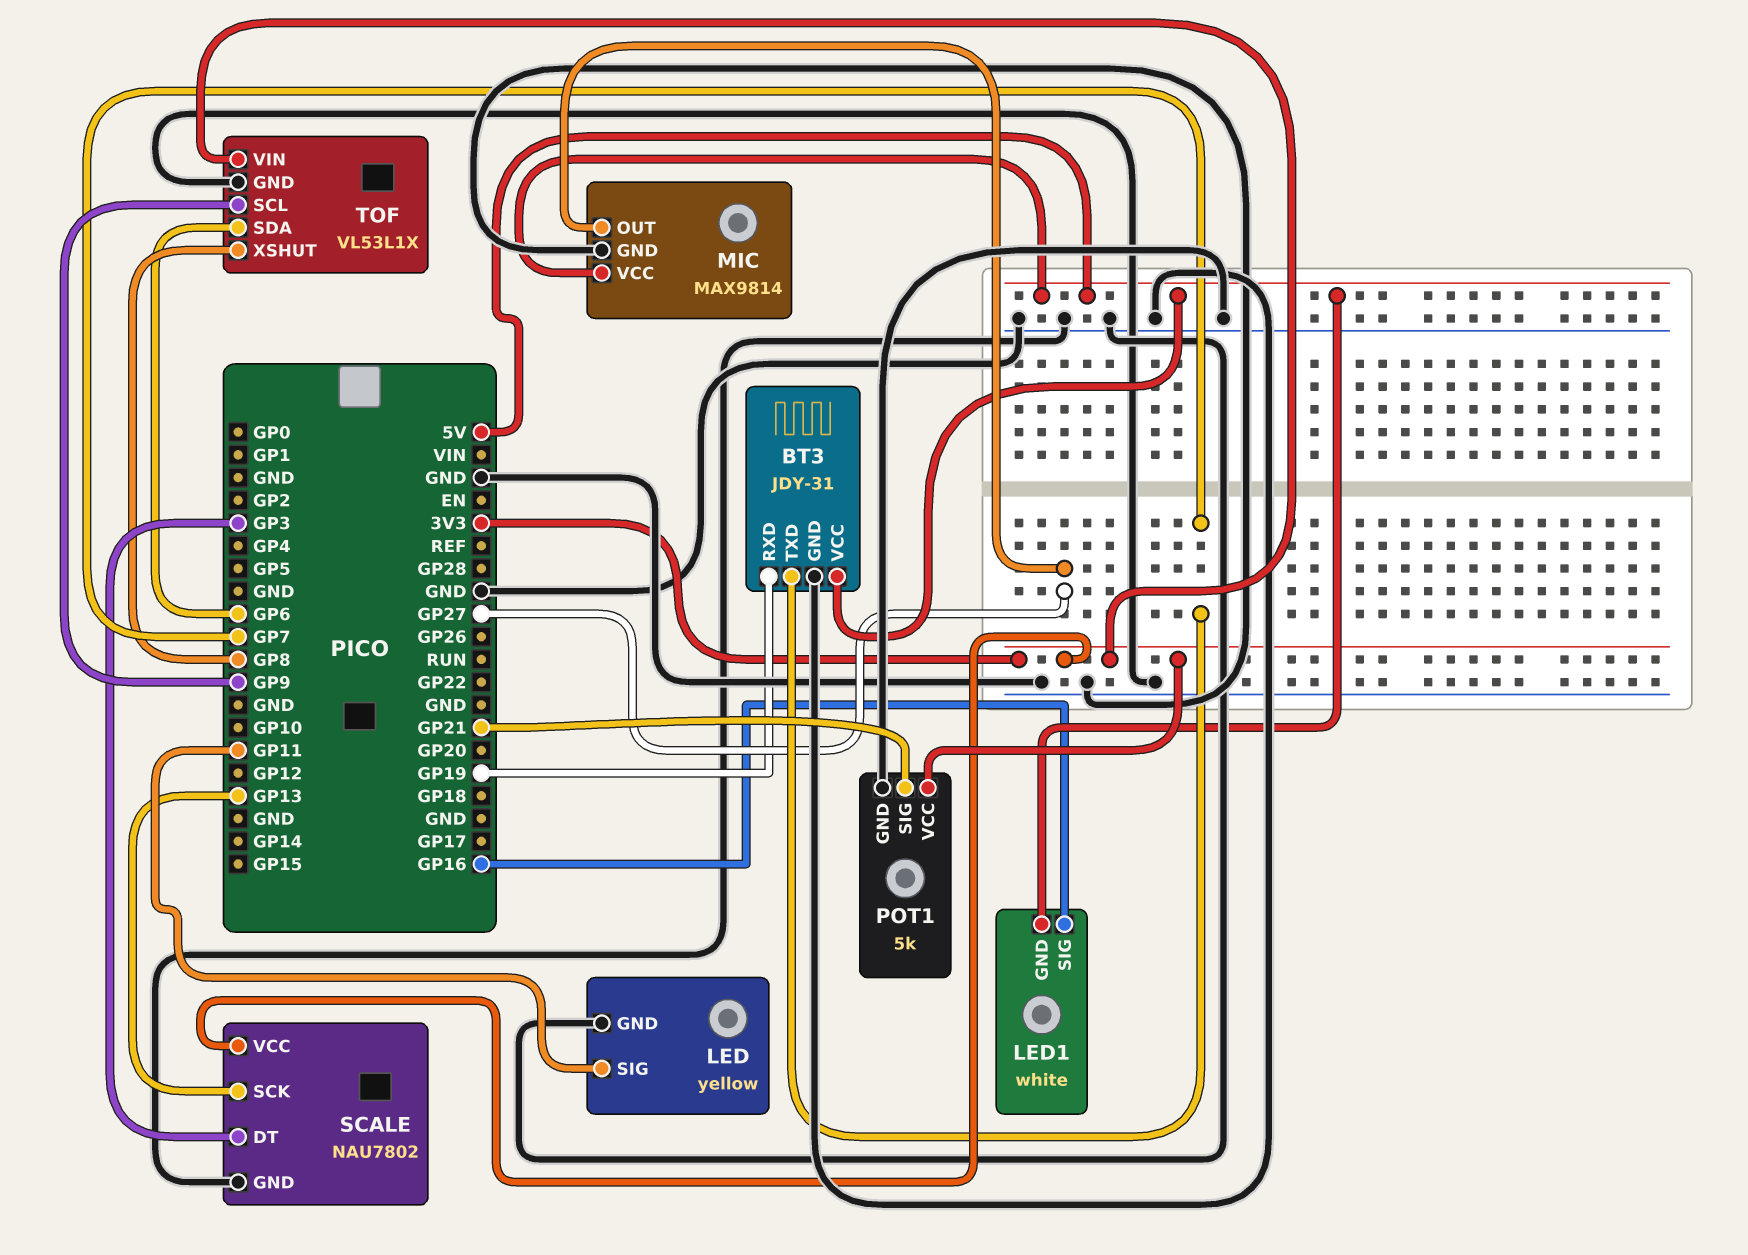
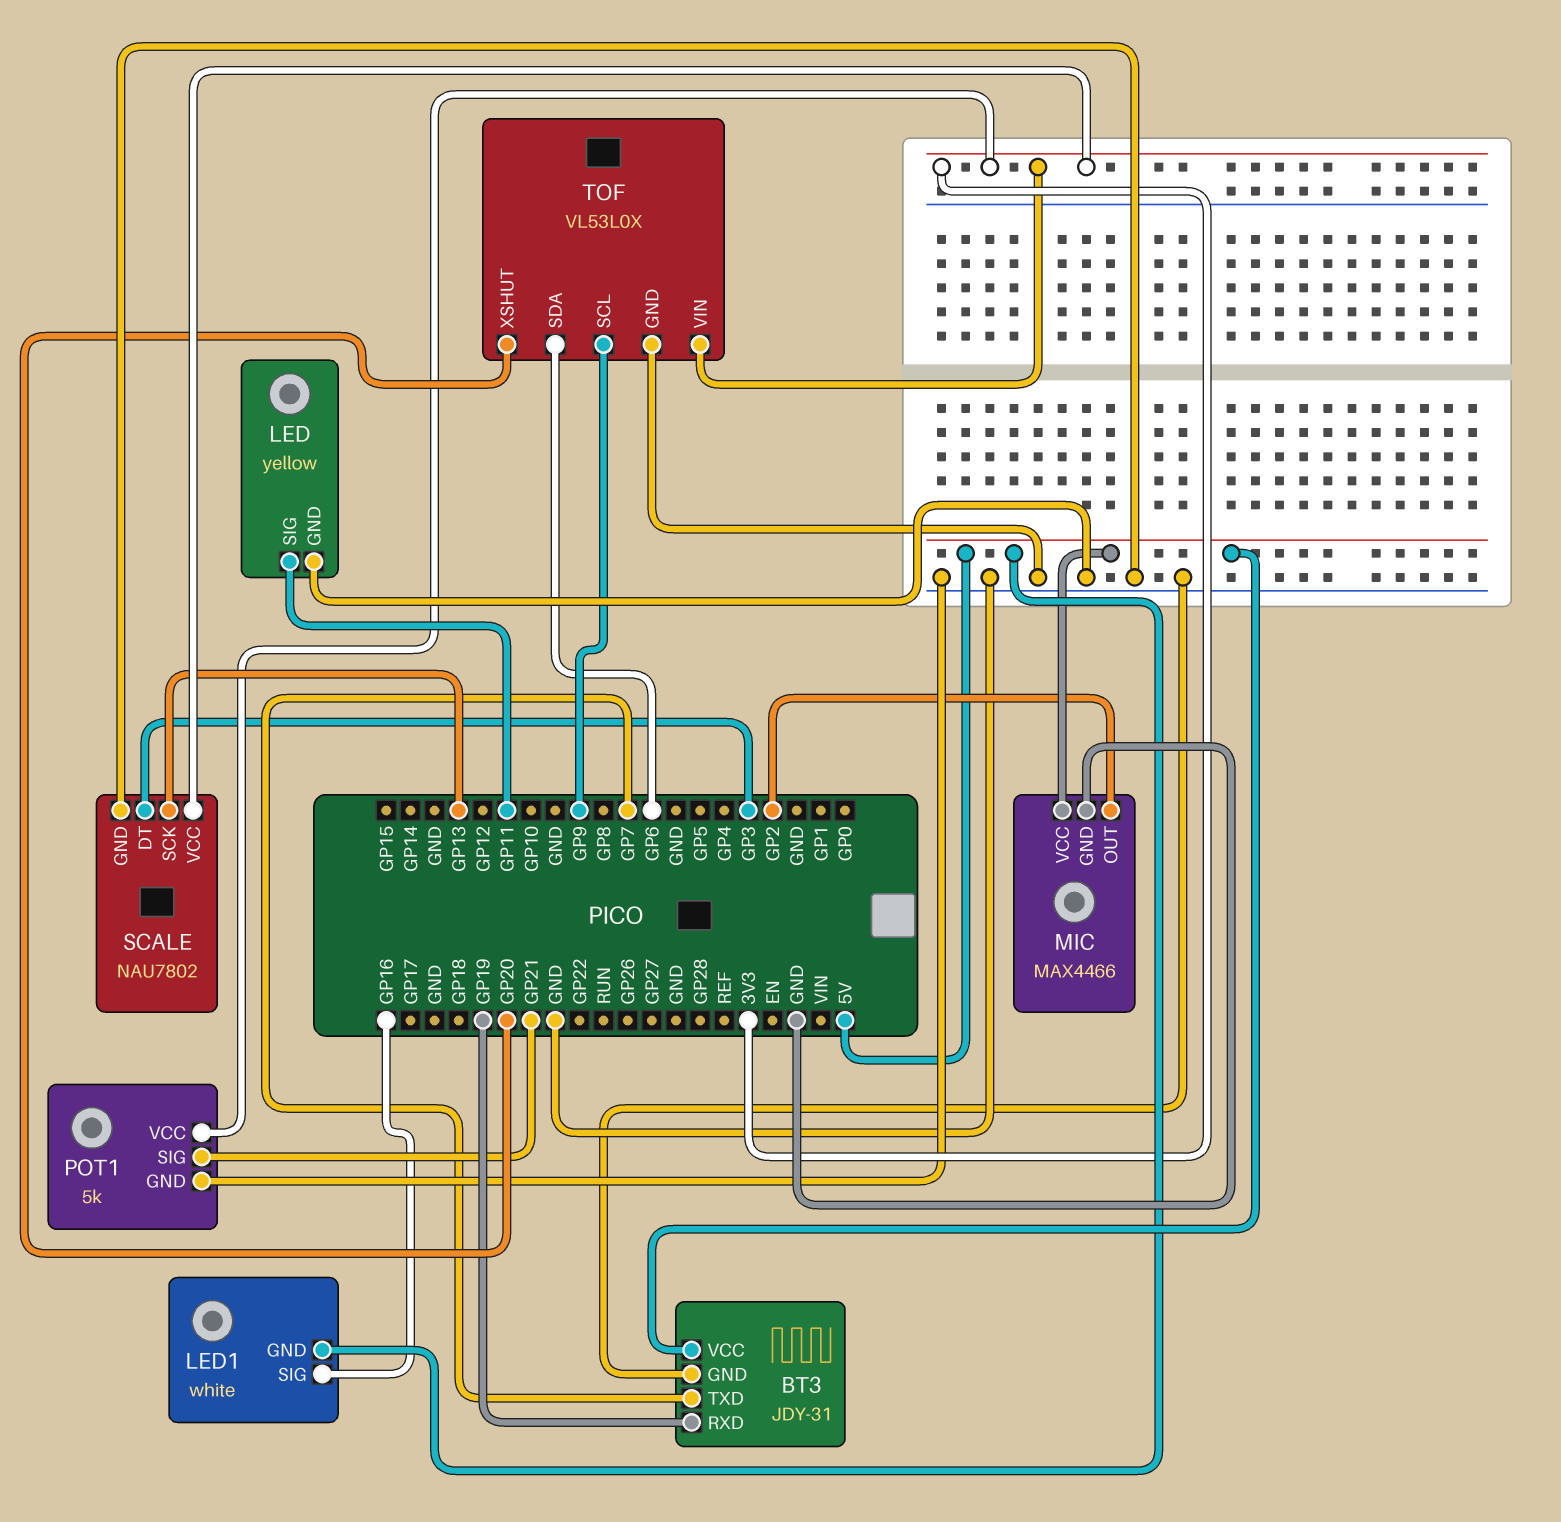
MIC: MAX9814 -> MAX4466
MIC pin OUT: GP27 -> GP2
TOF: VL53L1X -> VL53L0X
TOF pin XSHUT: GP8 -> GP20

